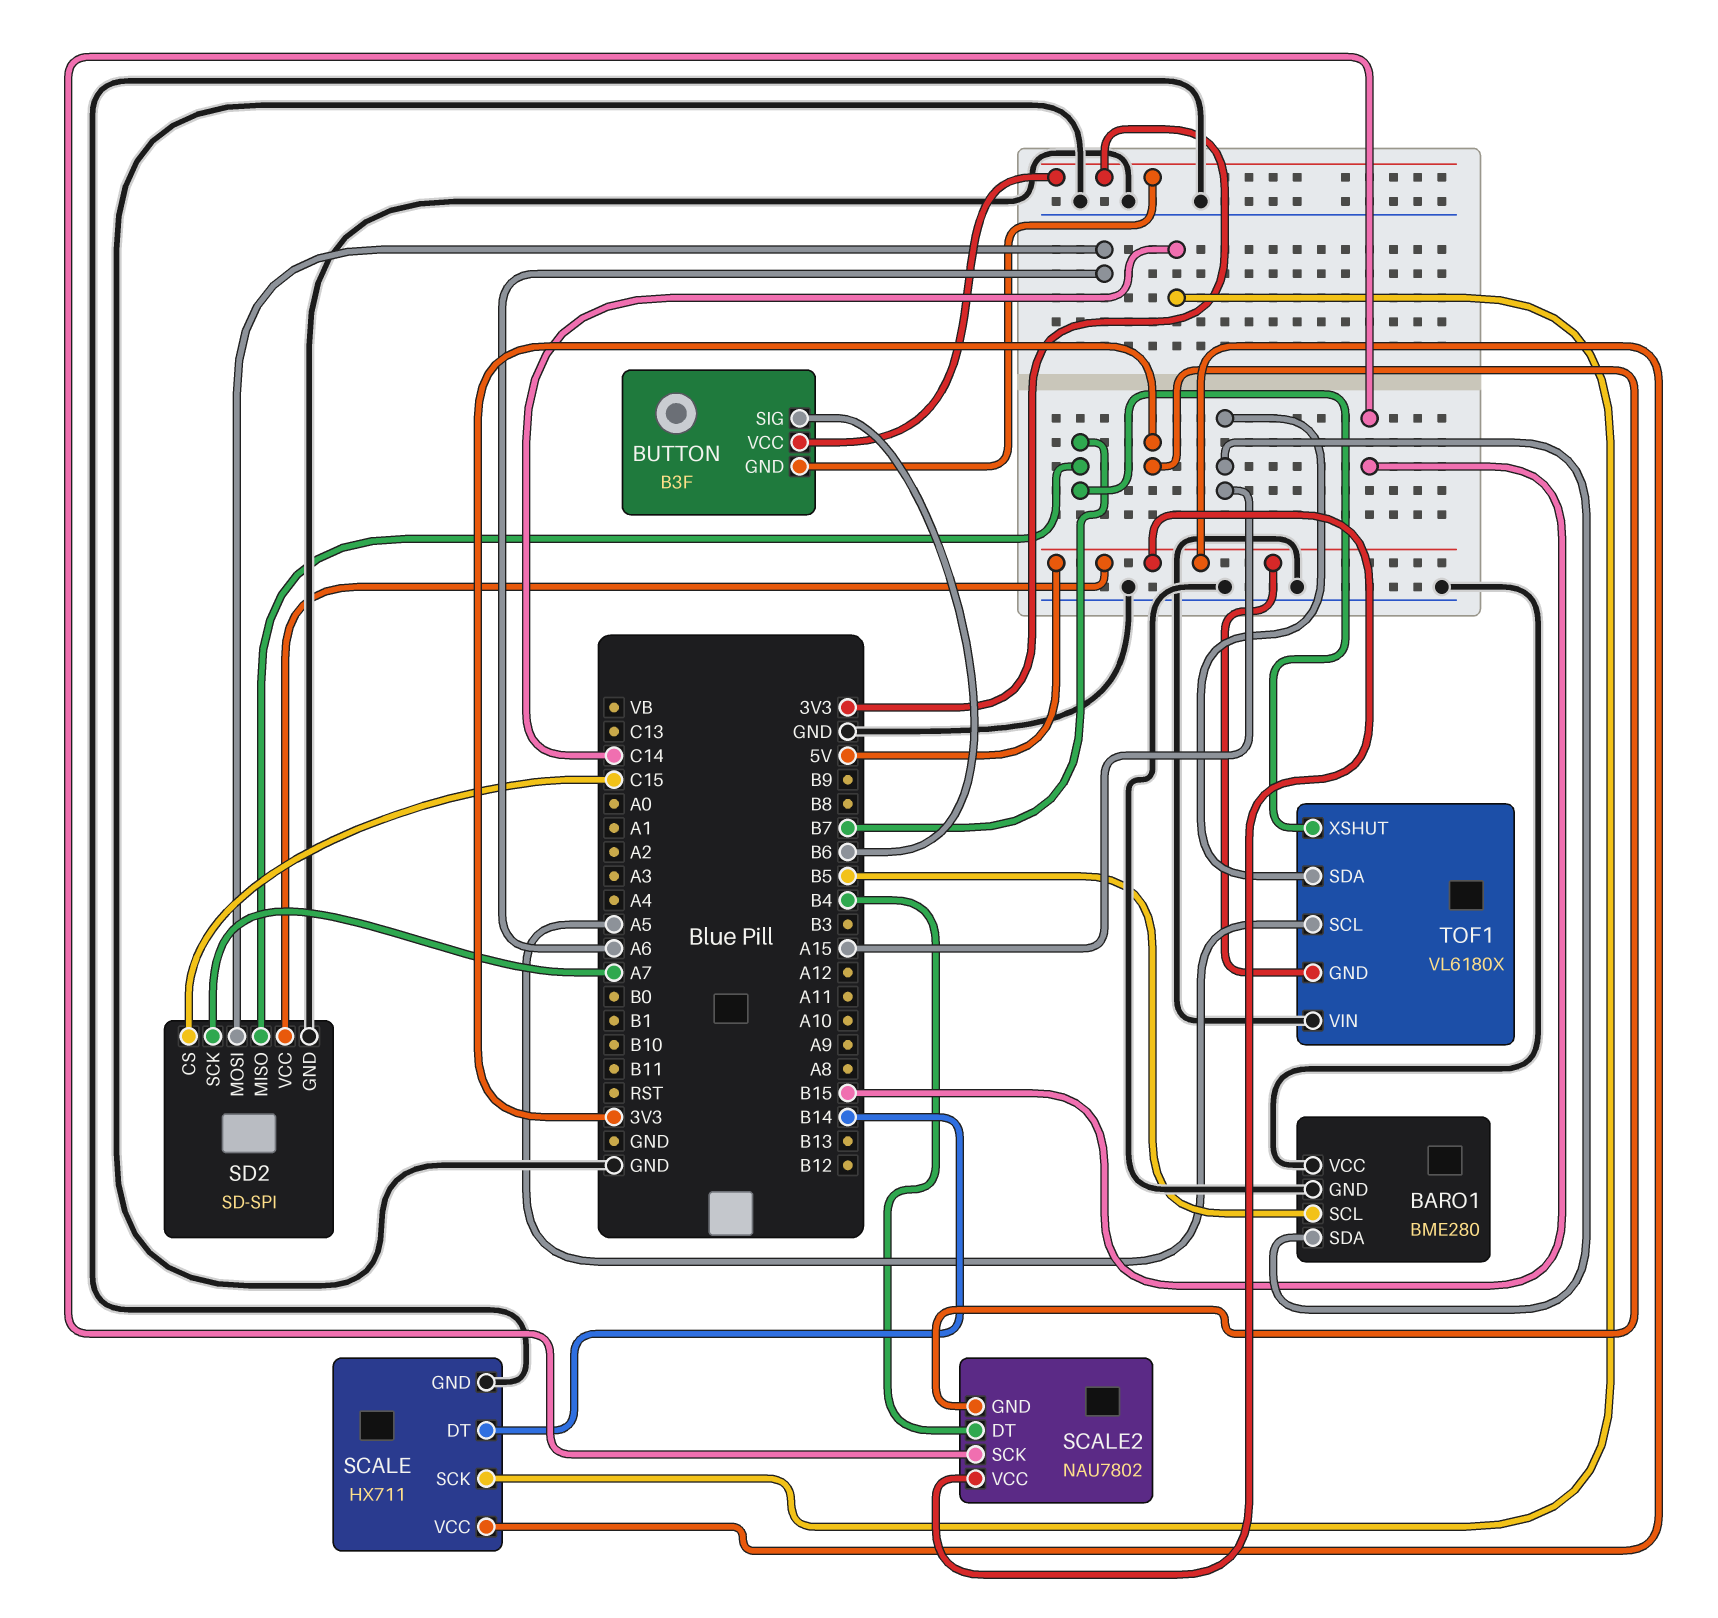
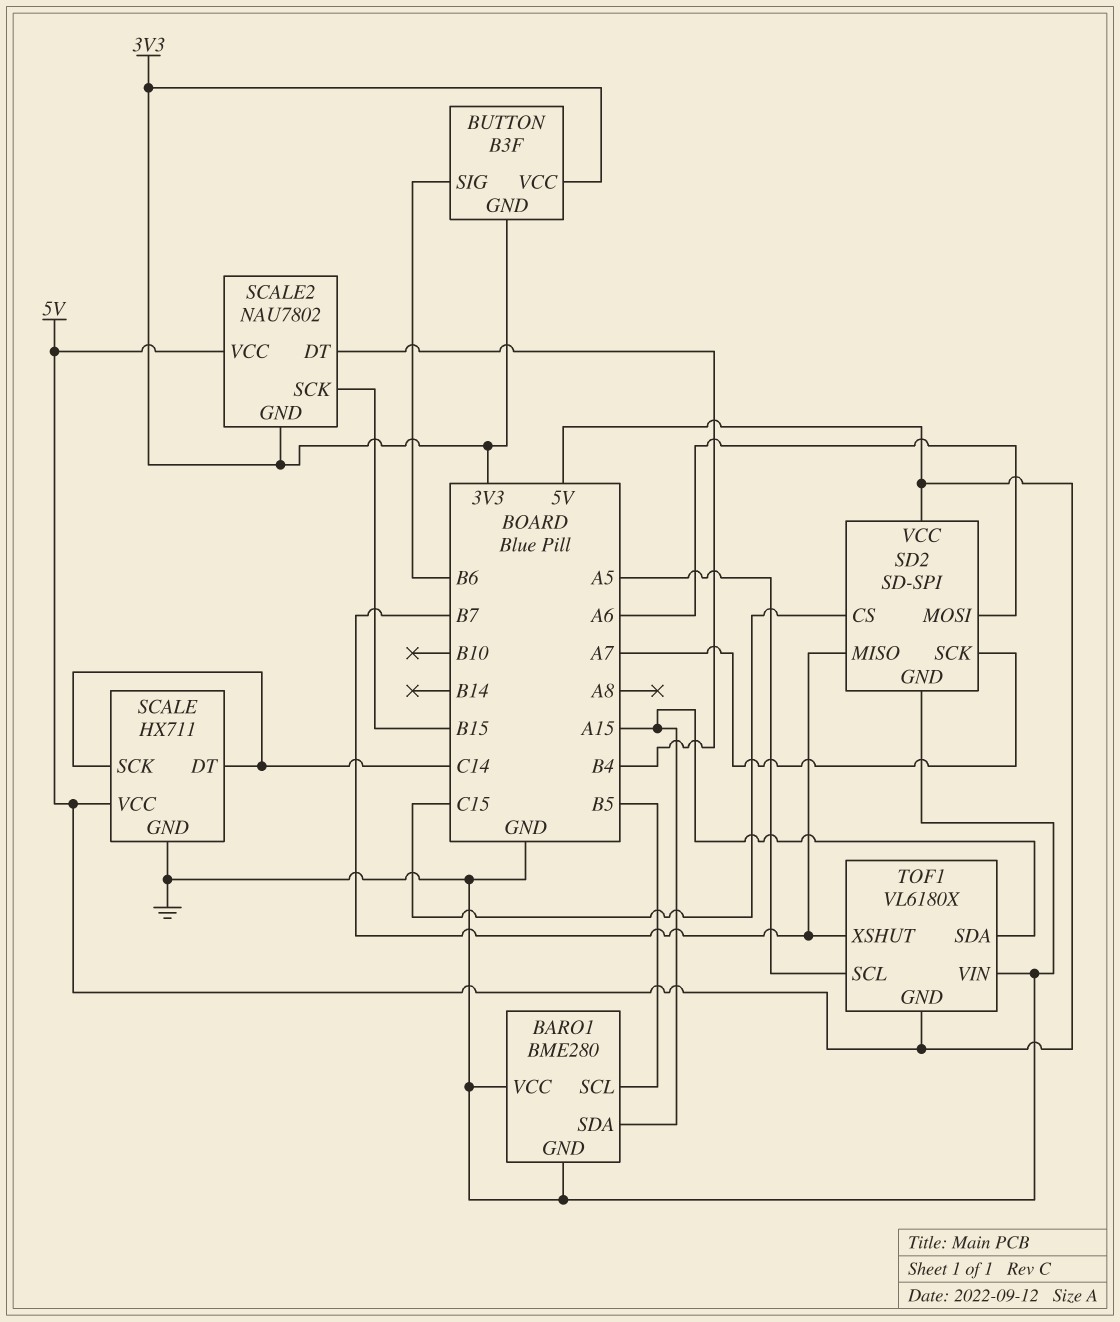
SCALE pin DT: B14 -> C14

